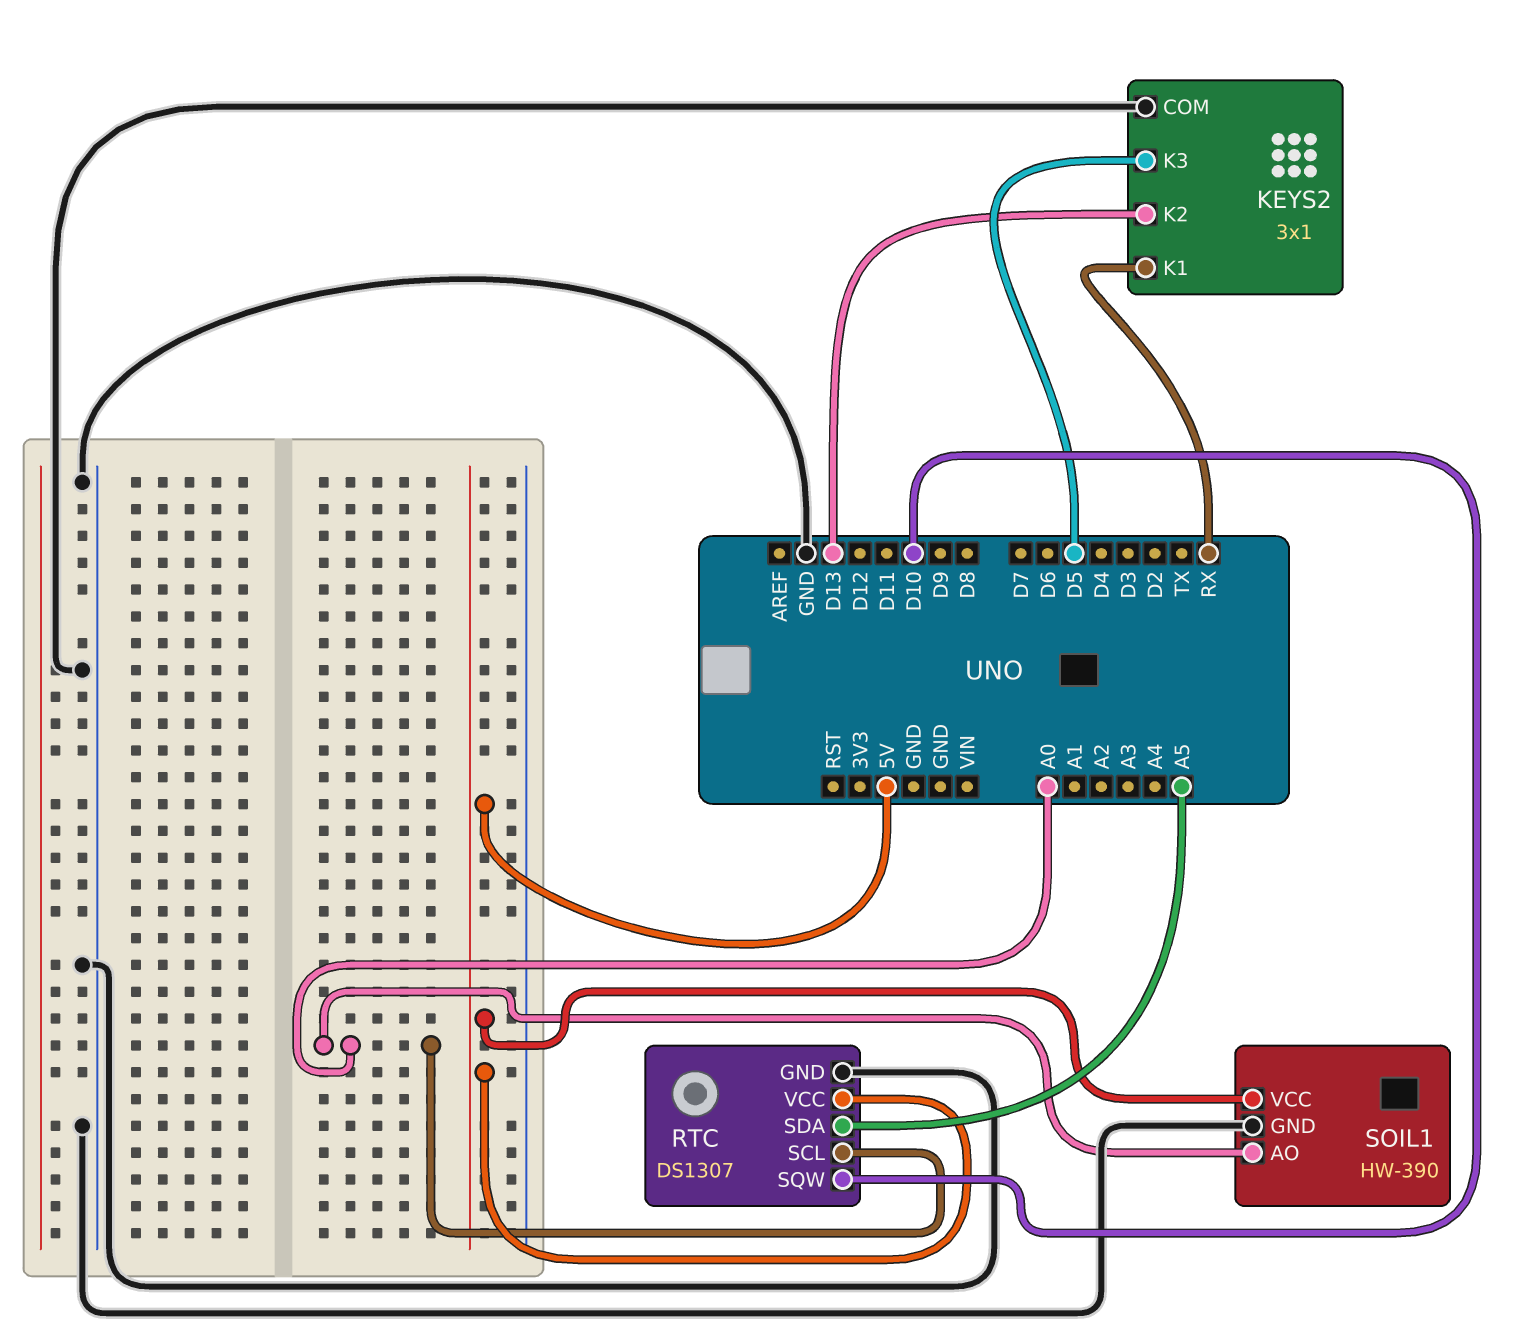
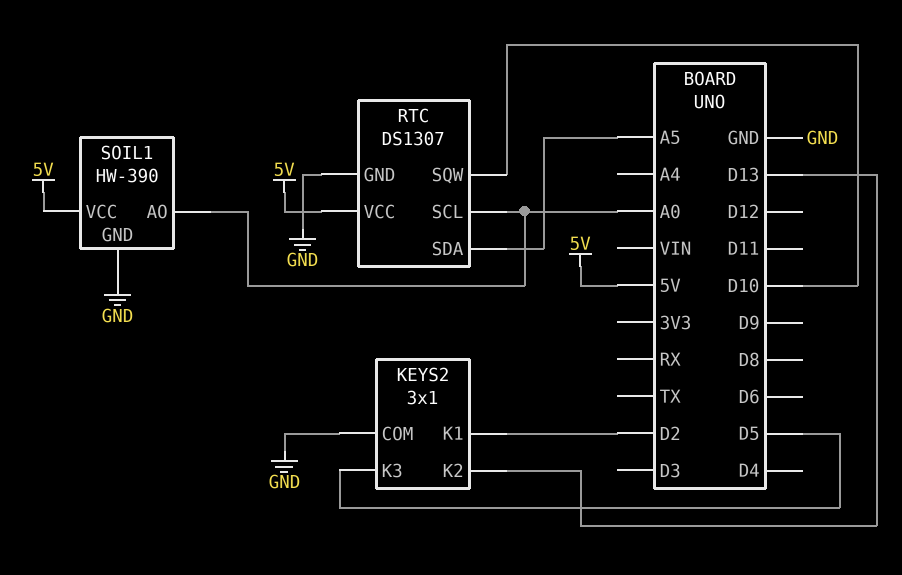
KEYS2 pin K1: RX -> D2

